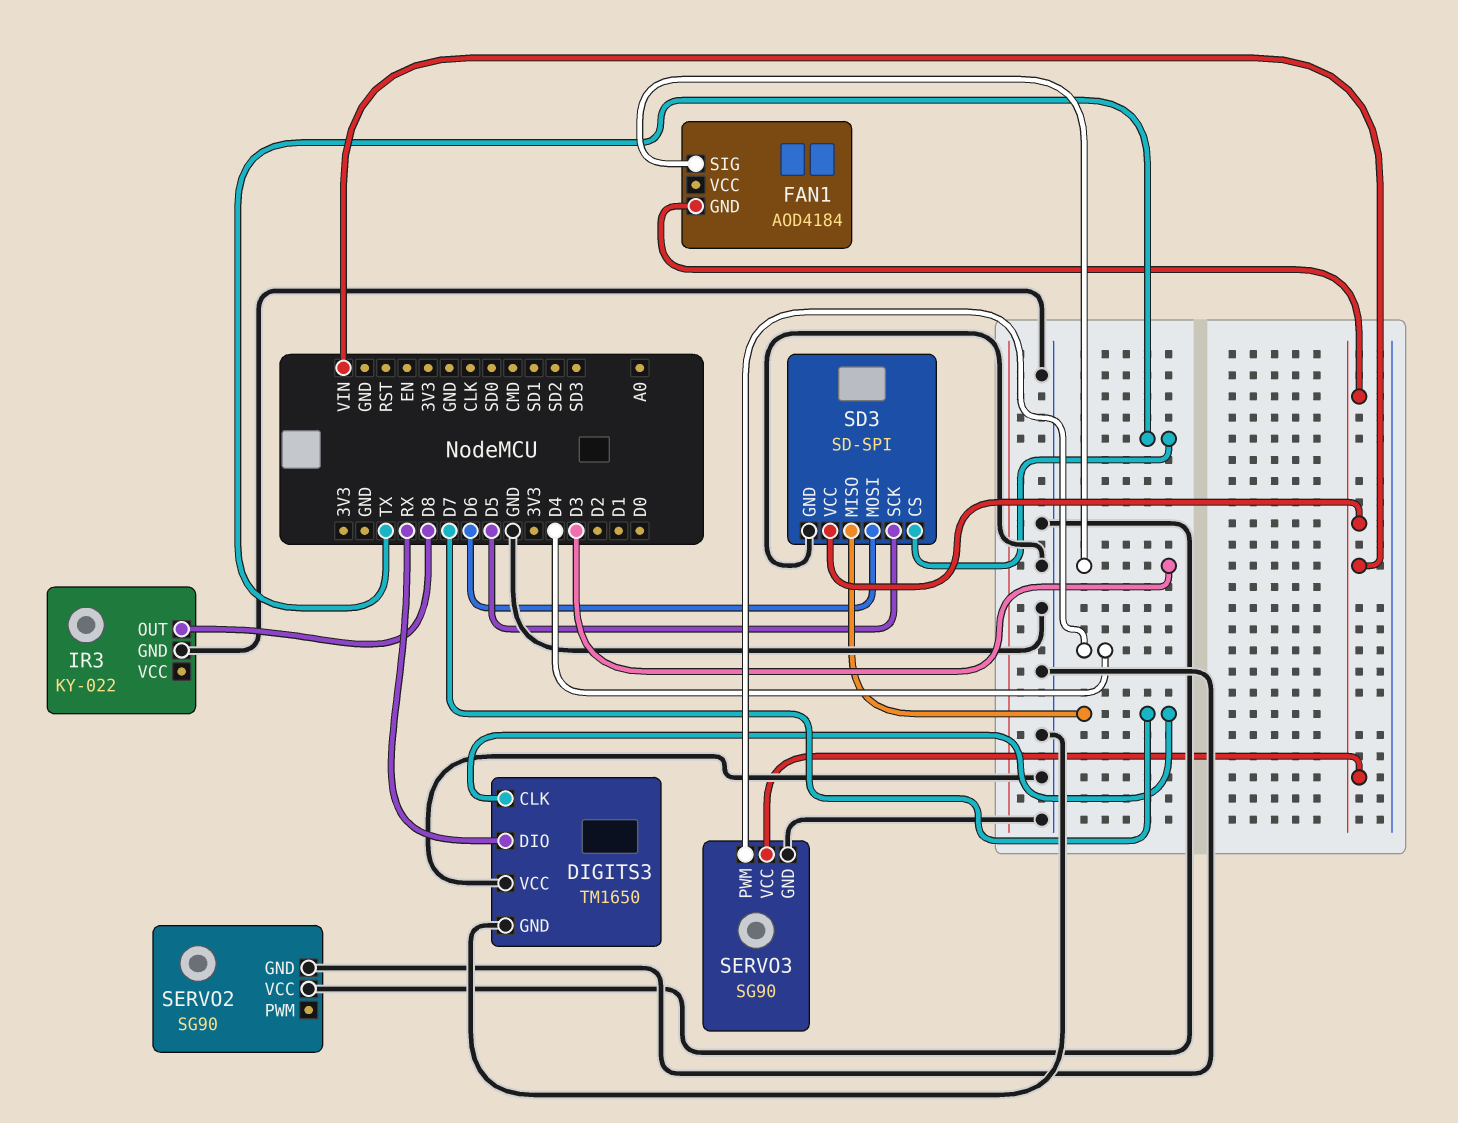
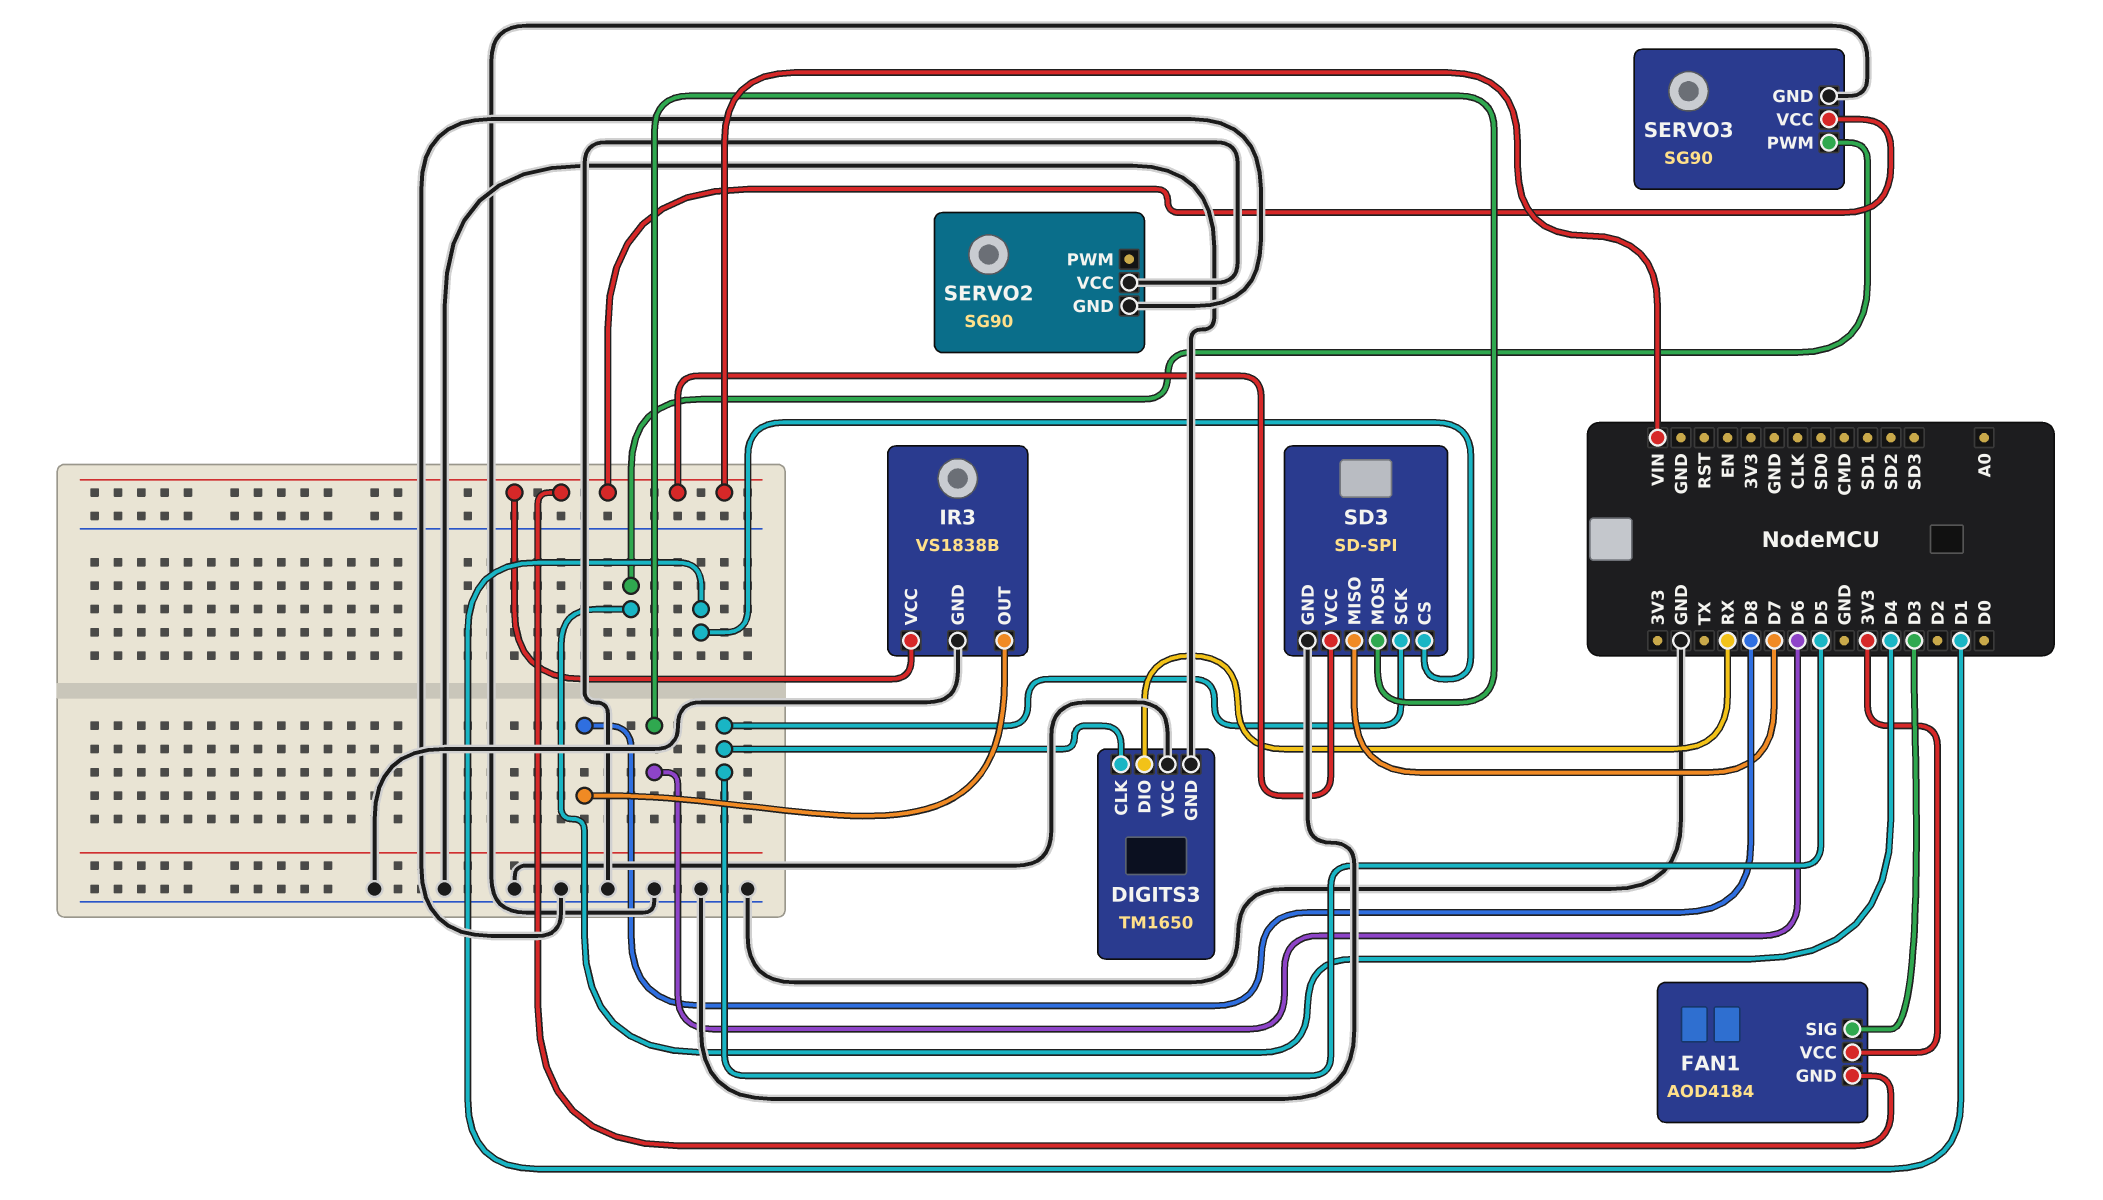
DIGITS3 pin CLK: D7 -> D5
FAN1 pin VCC: none -> 3V3
IR3: KY-022 -> VS1838B
IR3 pin VCC: none -> VIN
SD3 pin CS: TX -> D1

